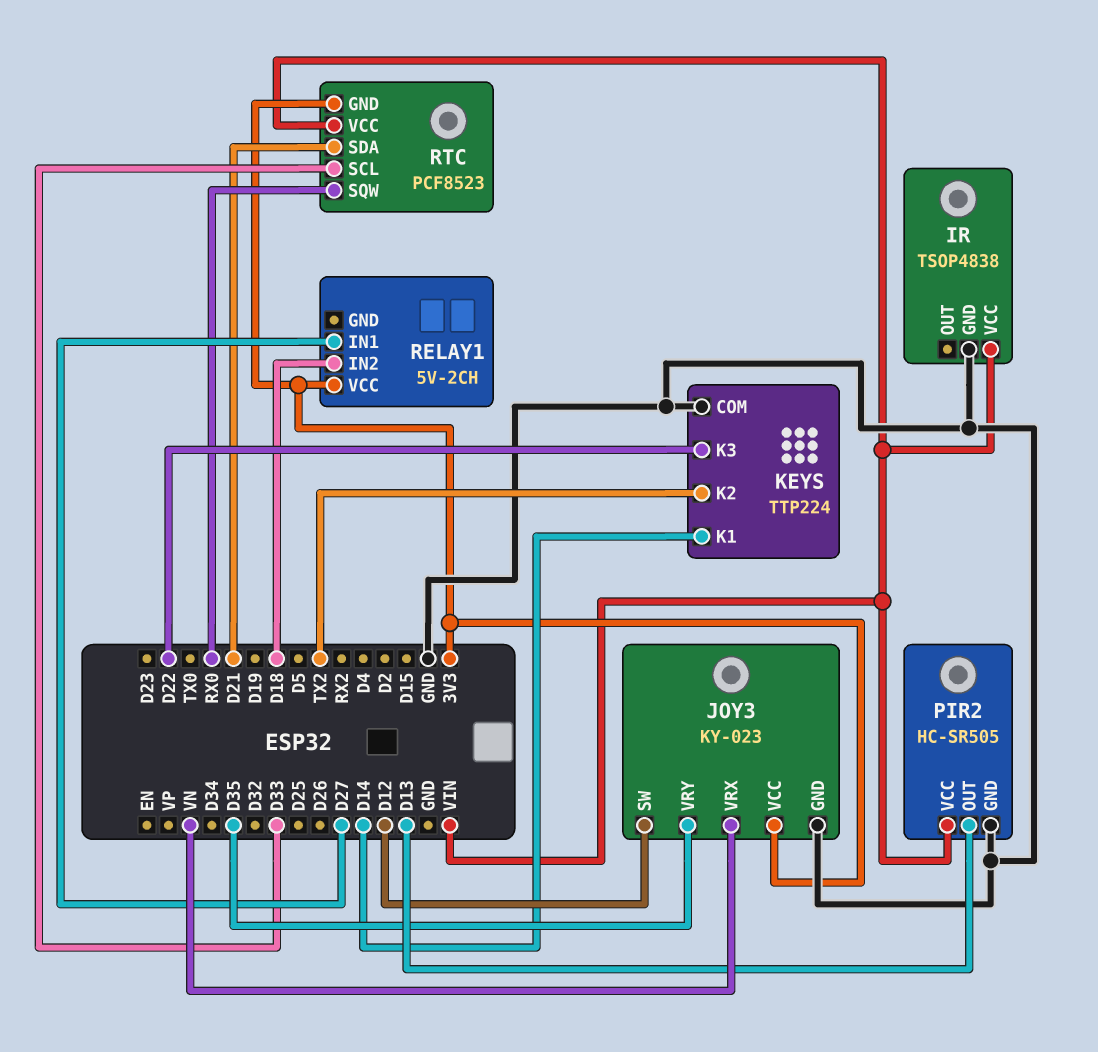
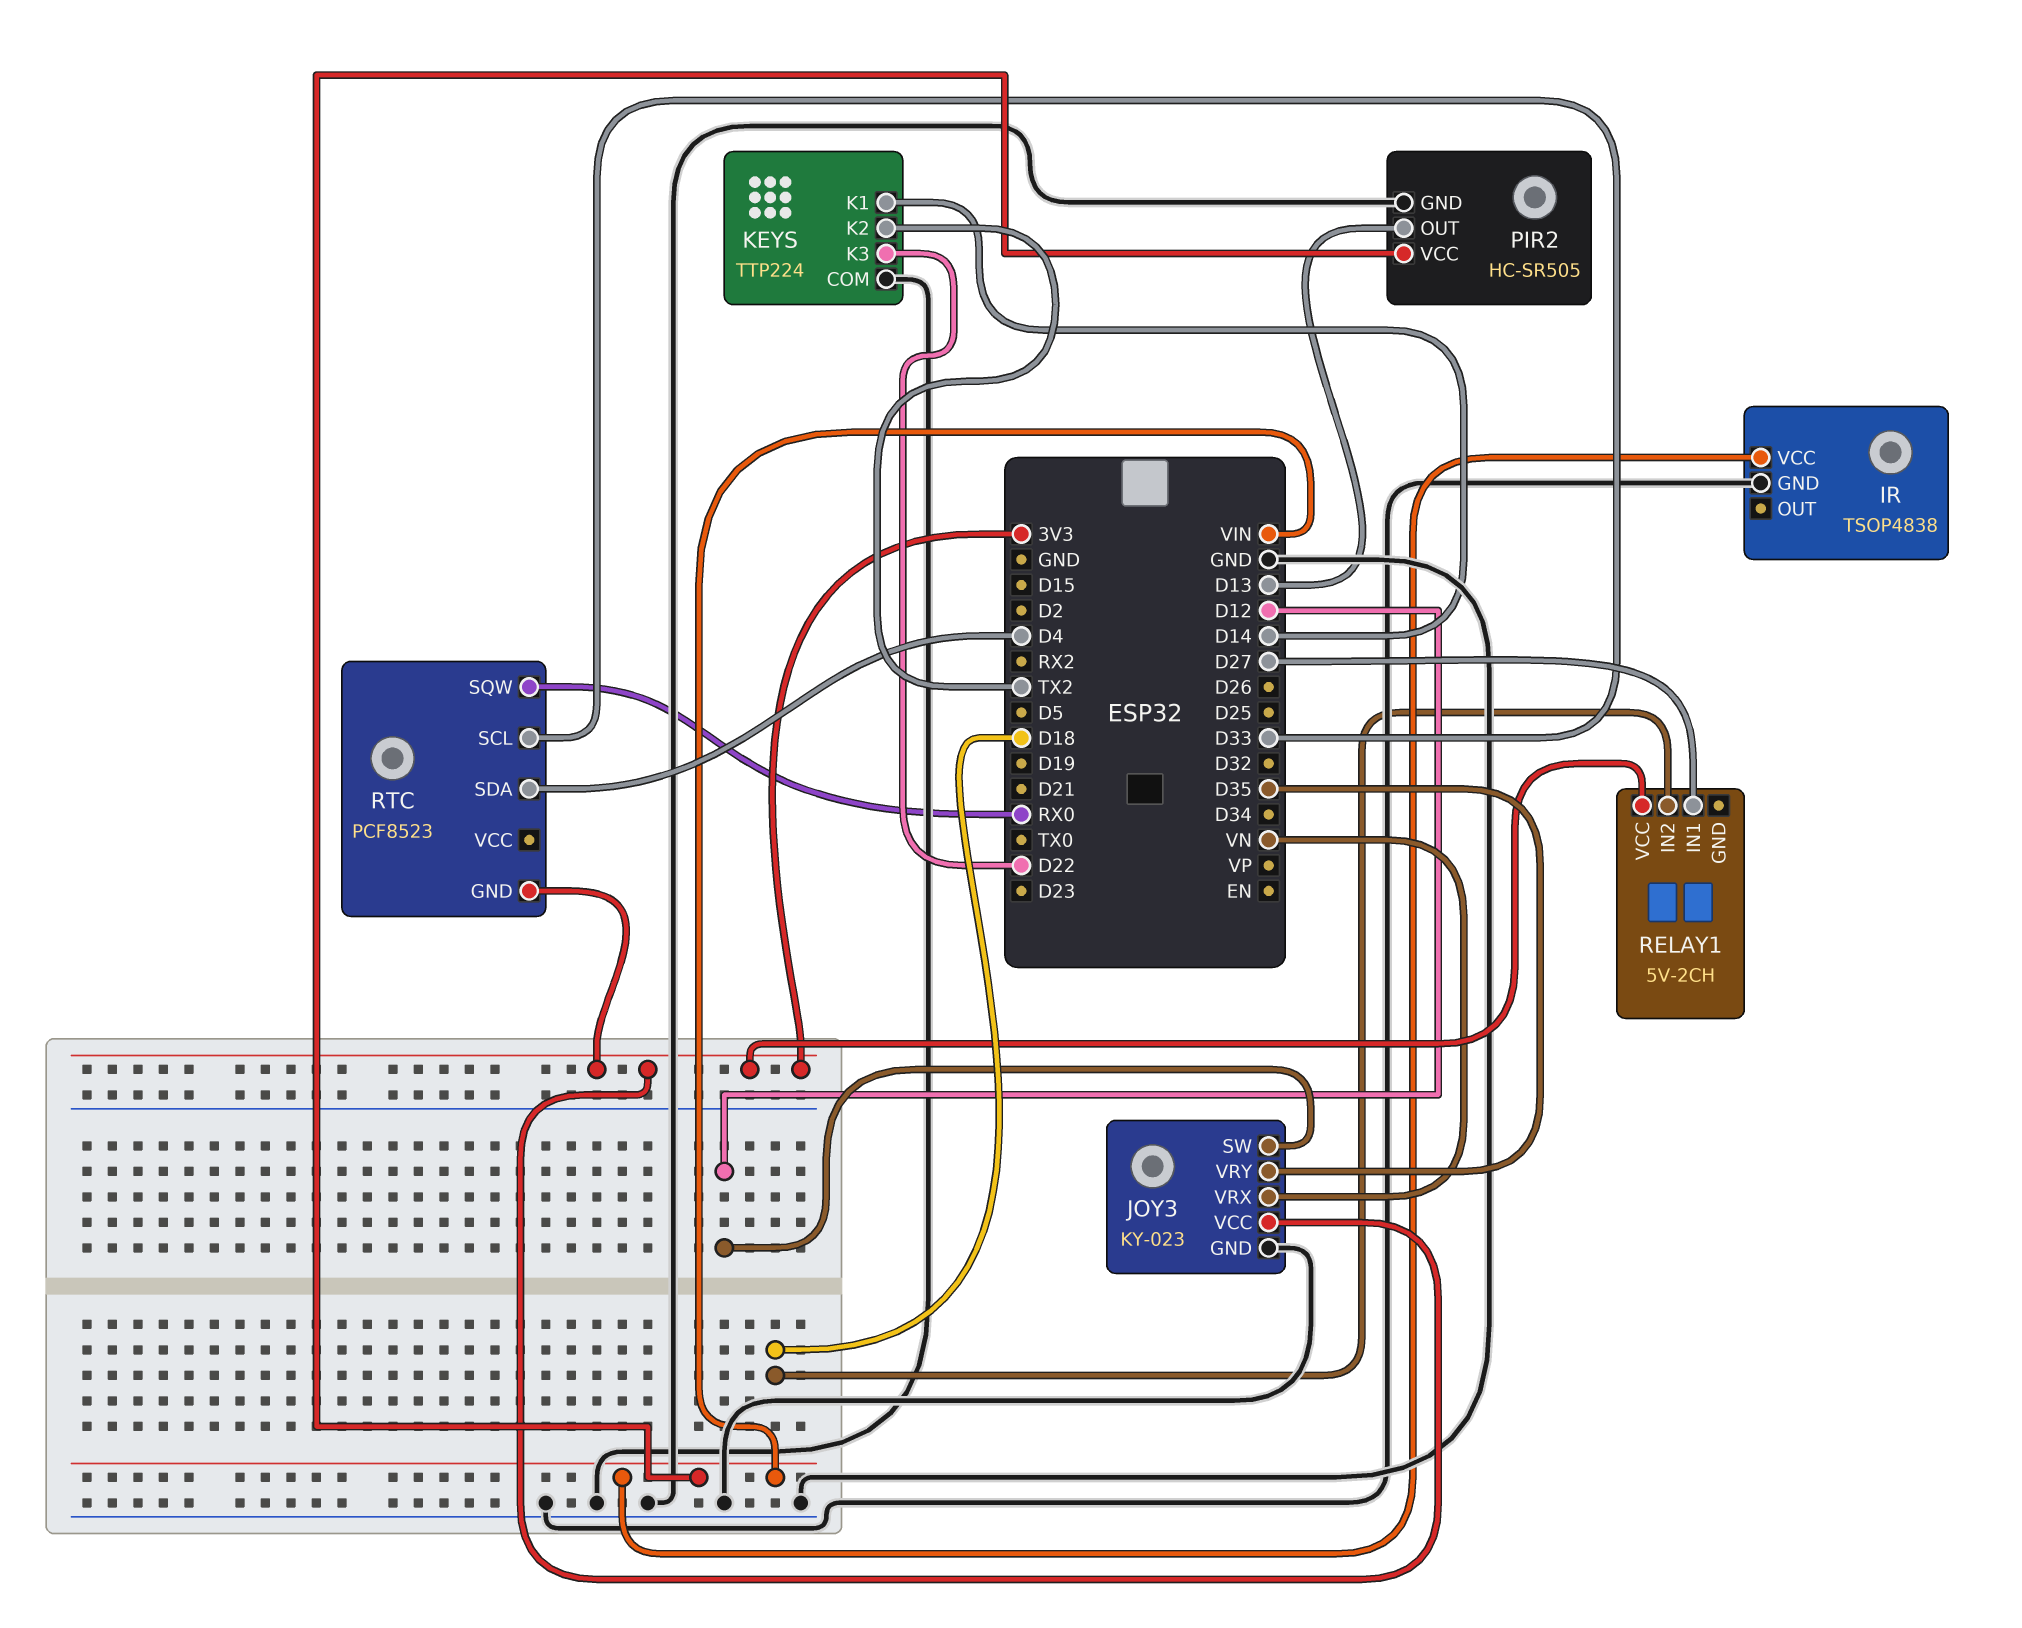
RTC pin SDA: D21 -> D4
RTC pin VCC: VIN -> none

